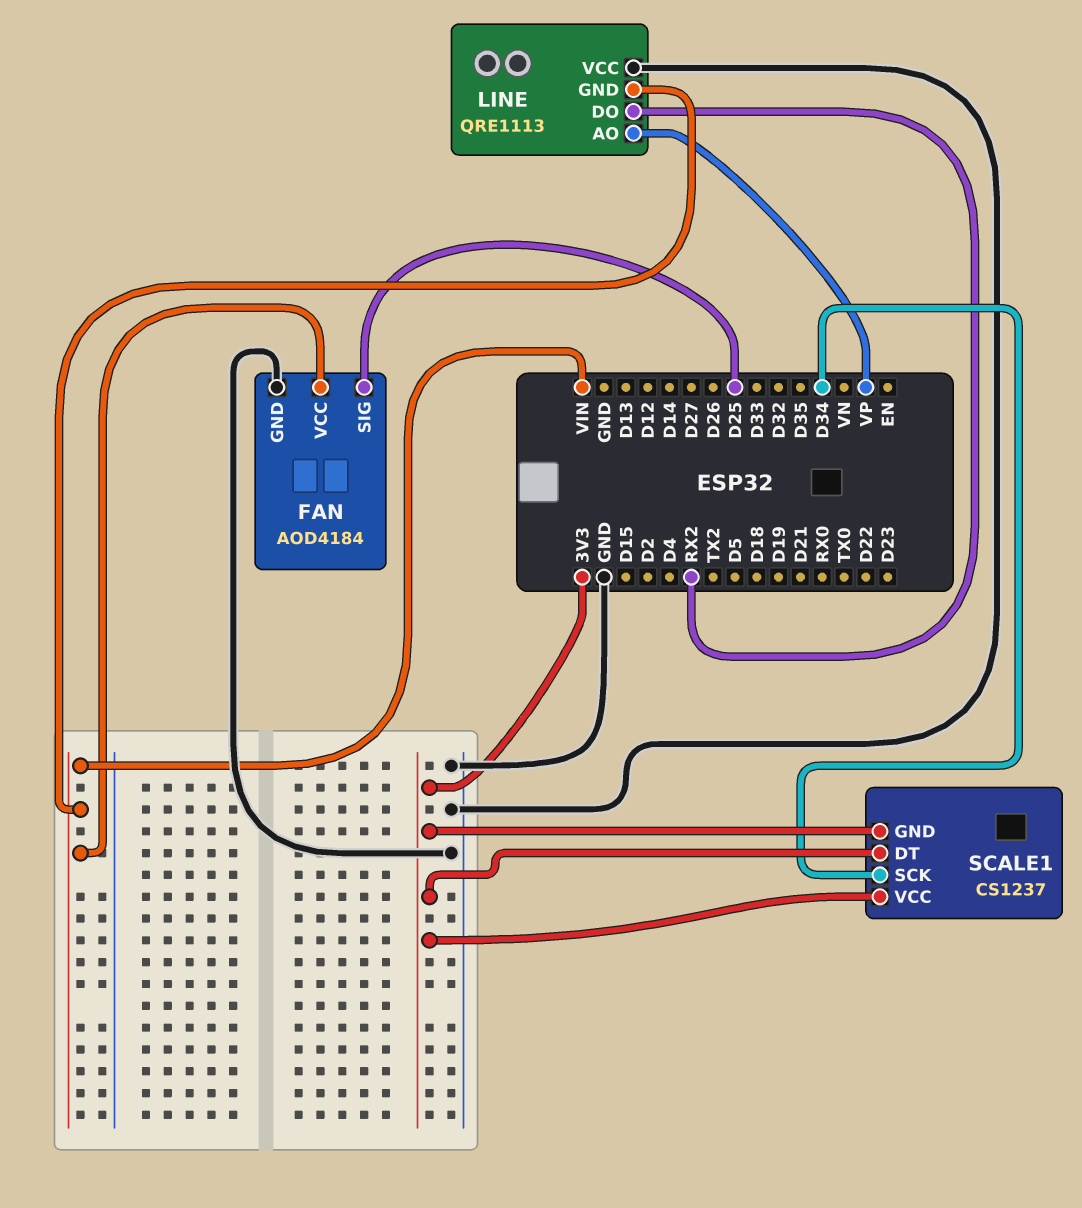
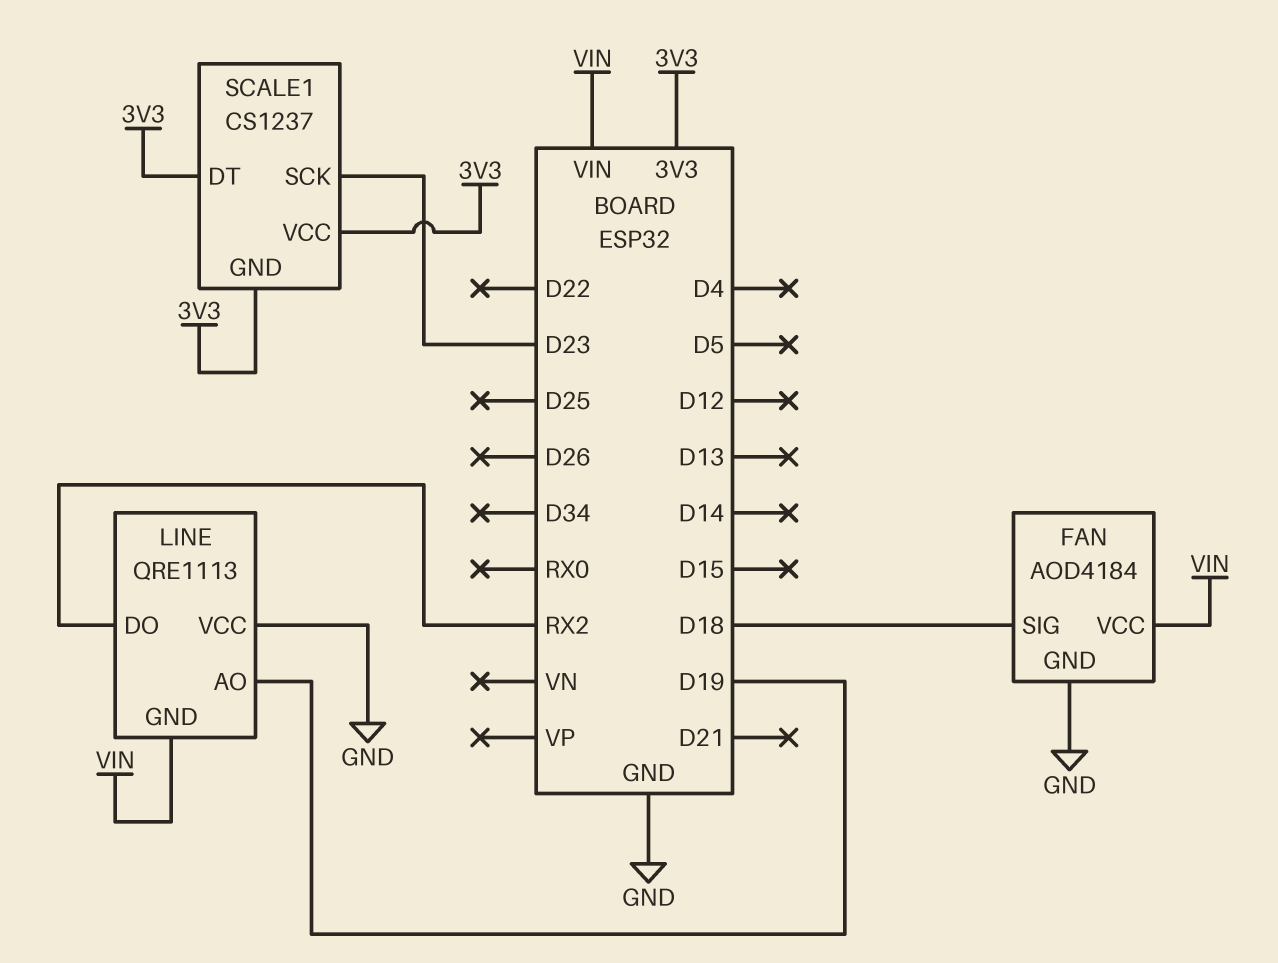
FAN pin SIG: D25 -> D18
LINE pin AO: VP -> D19
SCALE1 pin SCK: D34 -> D23

